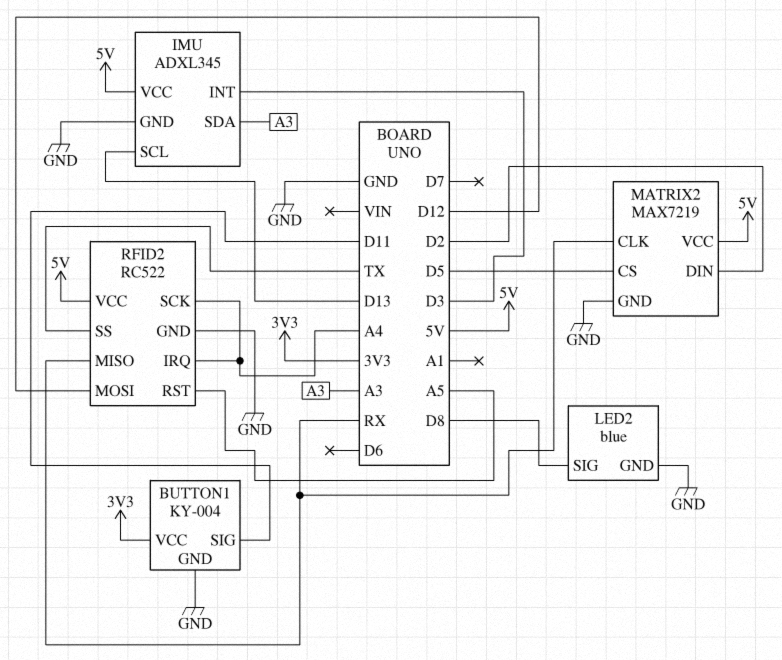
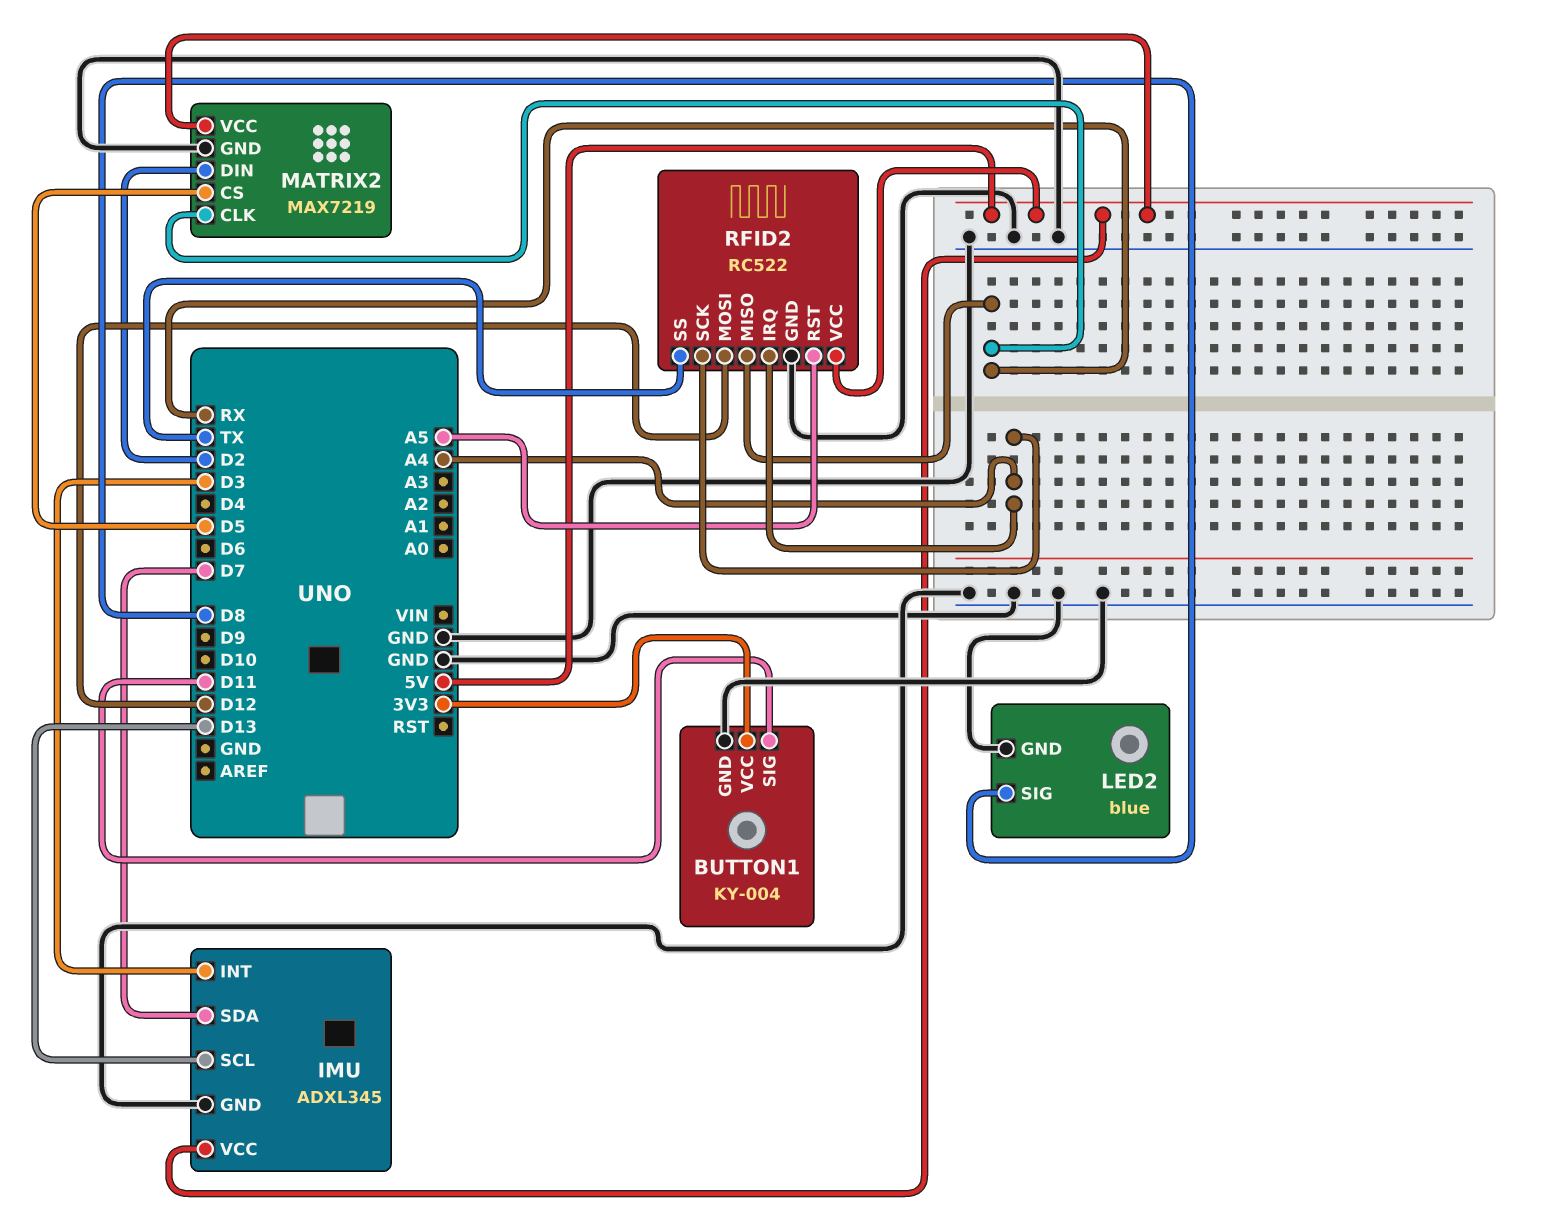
IMU pin SDA: A3 -> D7

